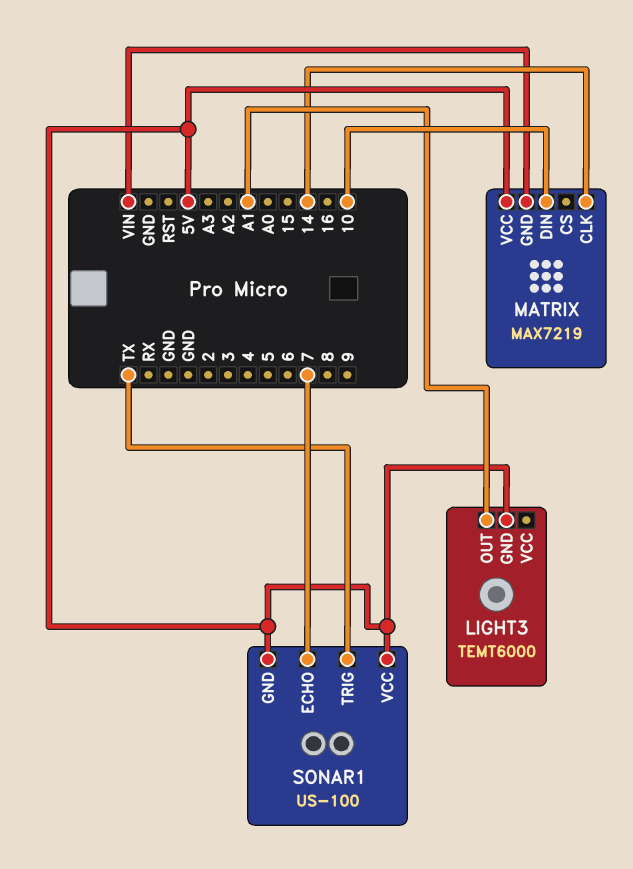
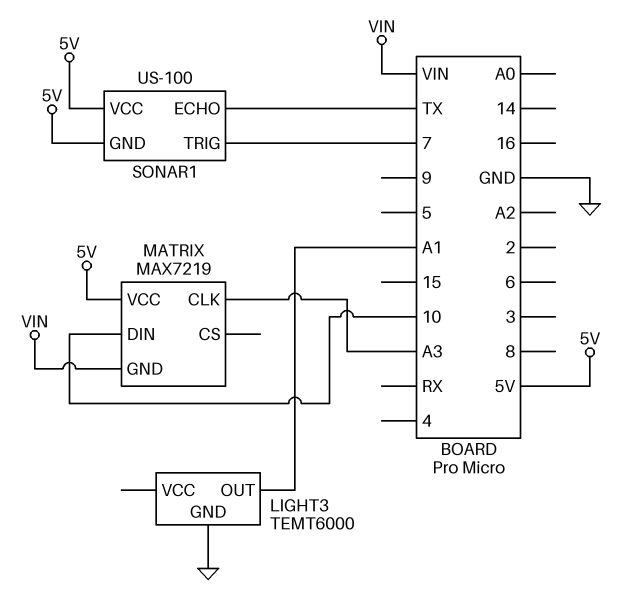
LIGHT3 pin GND: 5V -> GND
MATRIX pin CLK: 14 -> A3
SONAR1 pin ECHO: 7 -> TX
SONAR1 pin TRIG: TX -> 7

